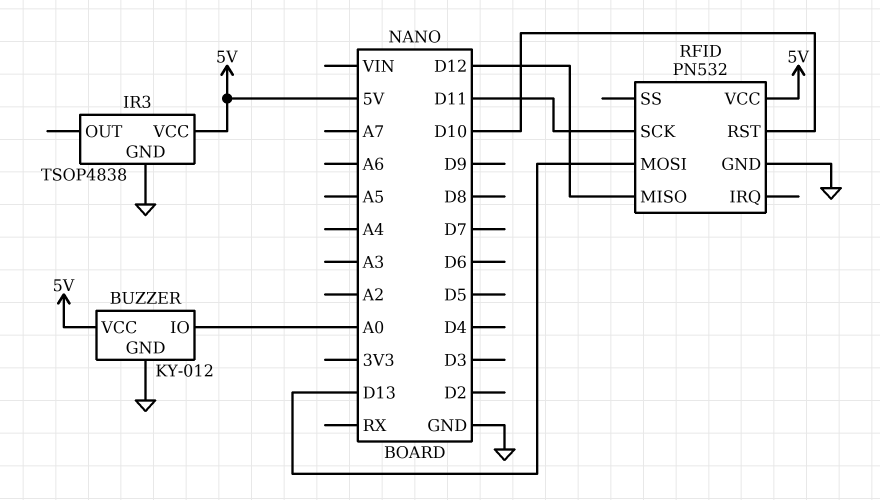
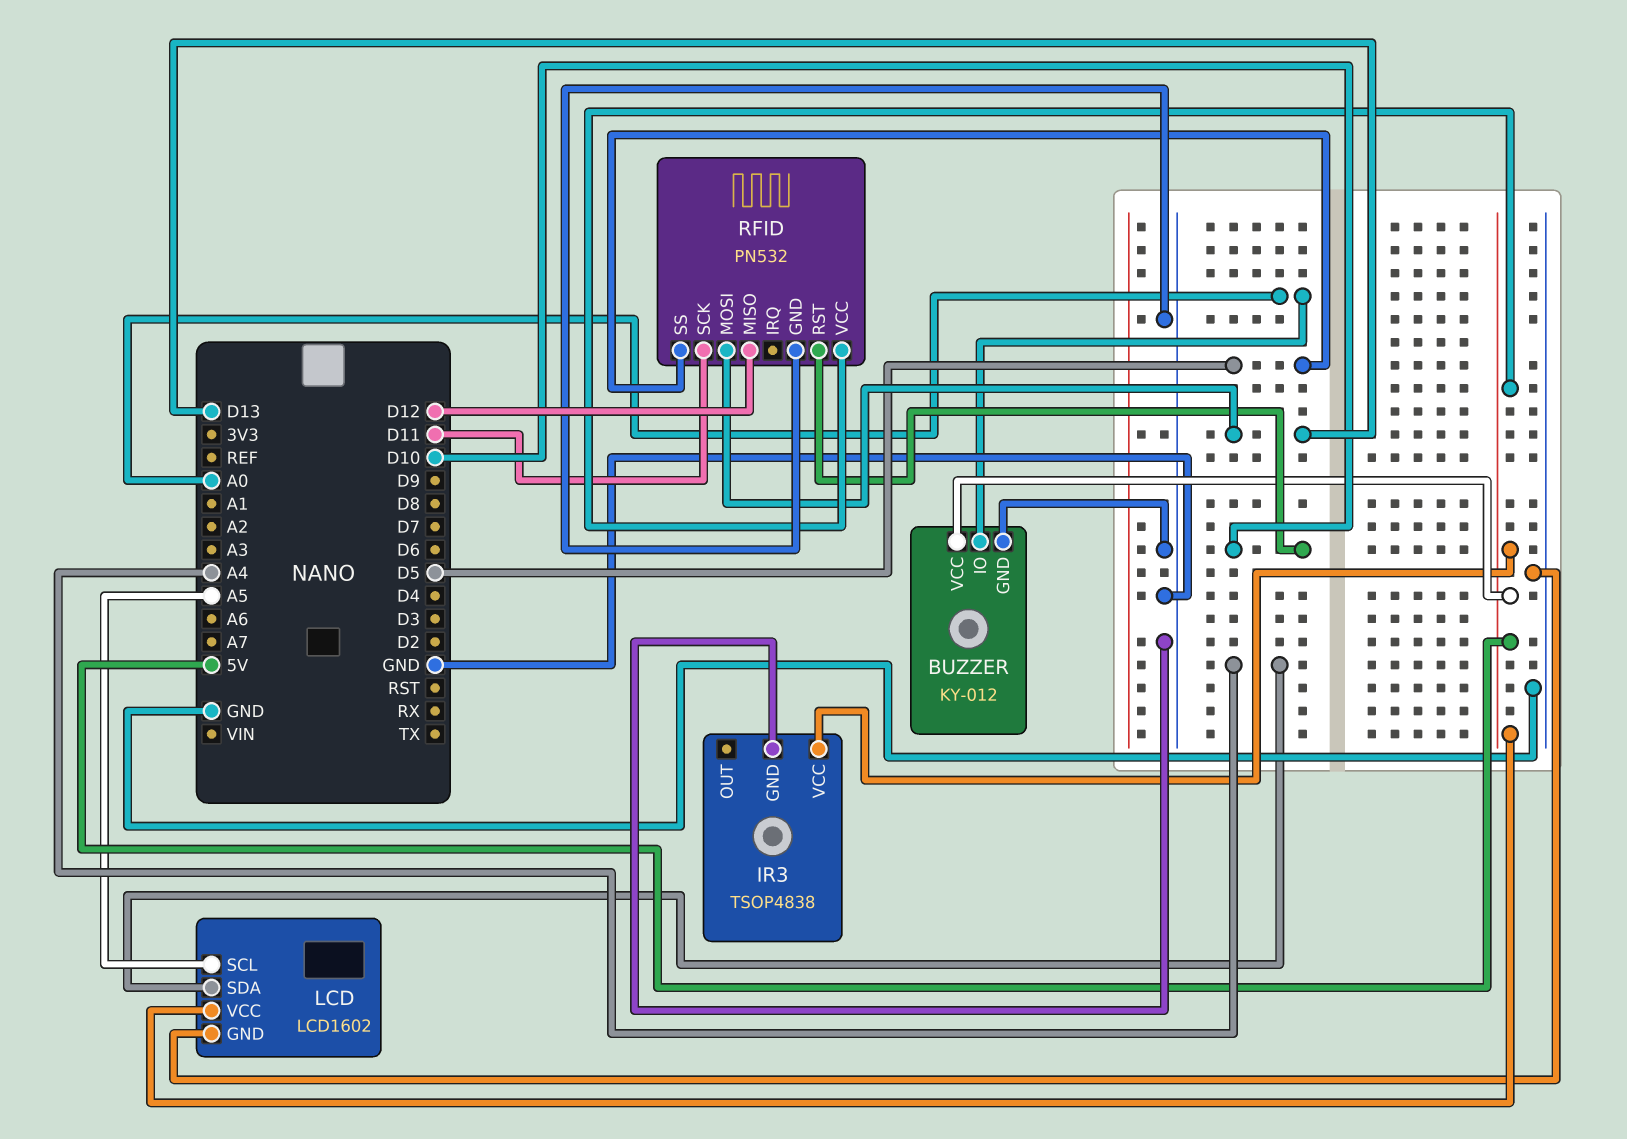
LCD: none -> LCD1602
LCD pin GND: none -> GND
LCD pin SCL: none -> A5
LCD pin SDA: none -> A4
LCD pin VCC: none -> 5V
RFID pin SS: none -> D5

